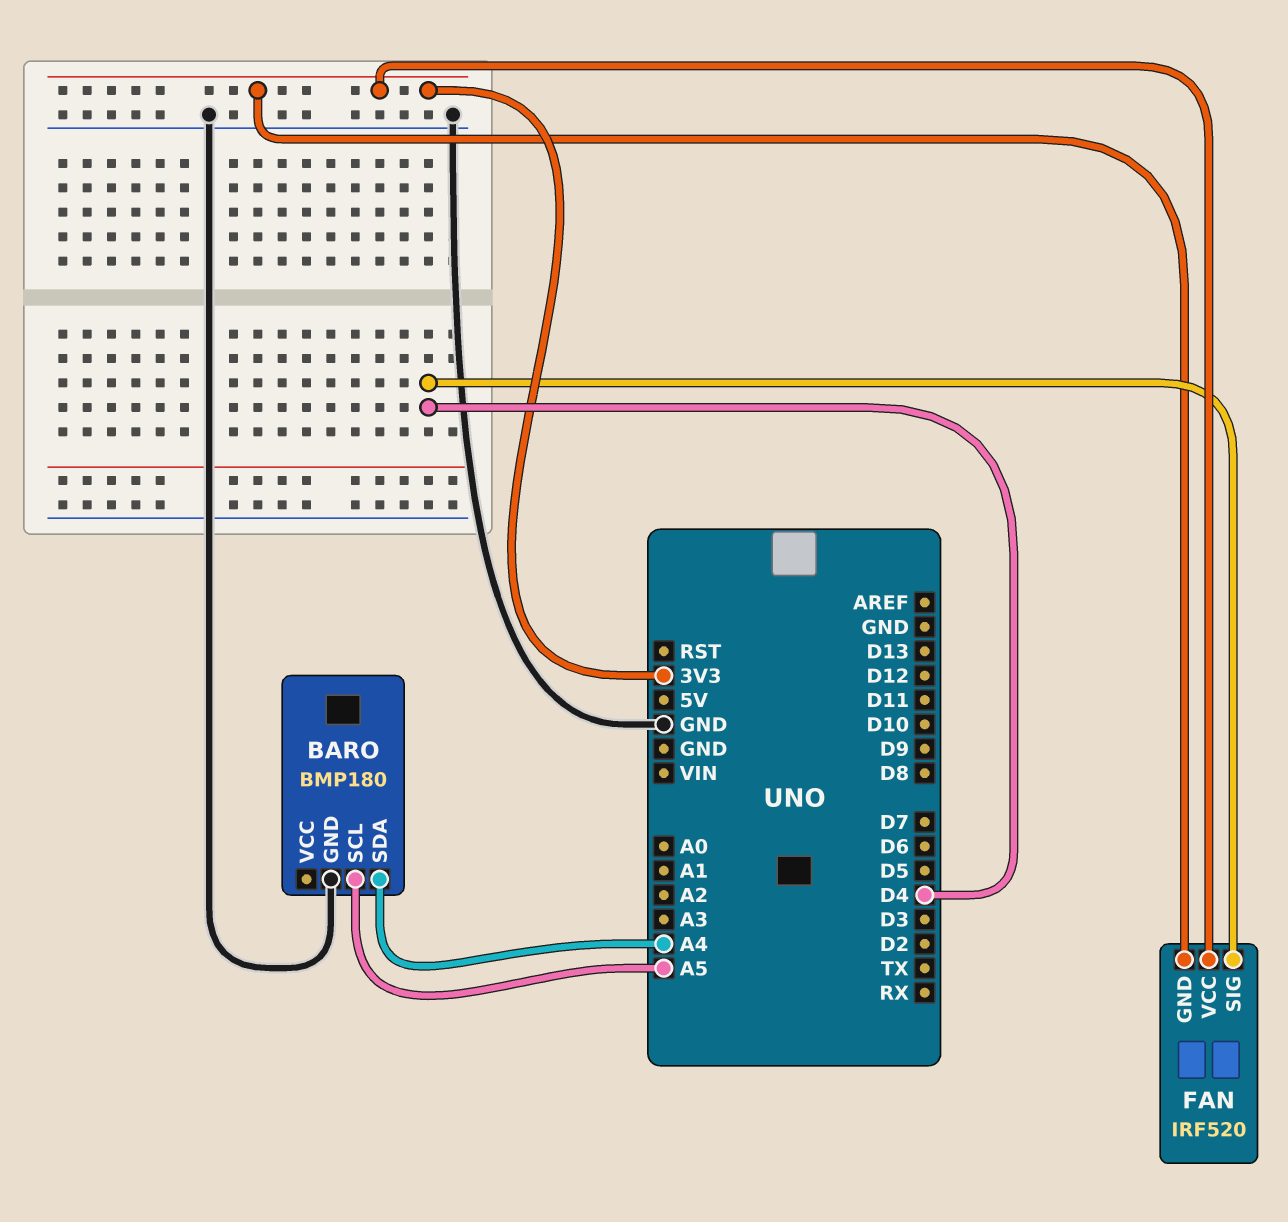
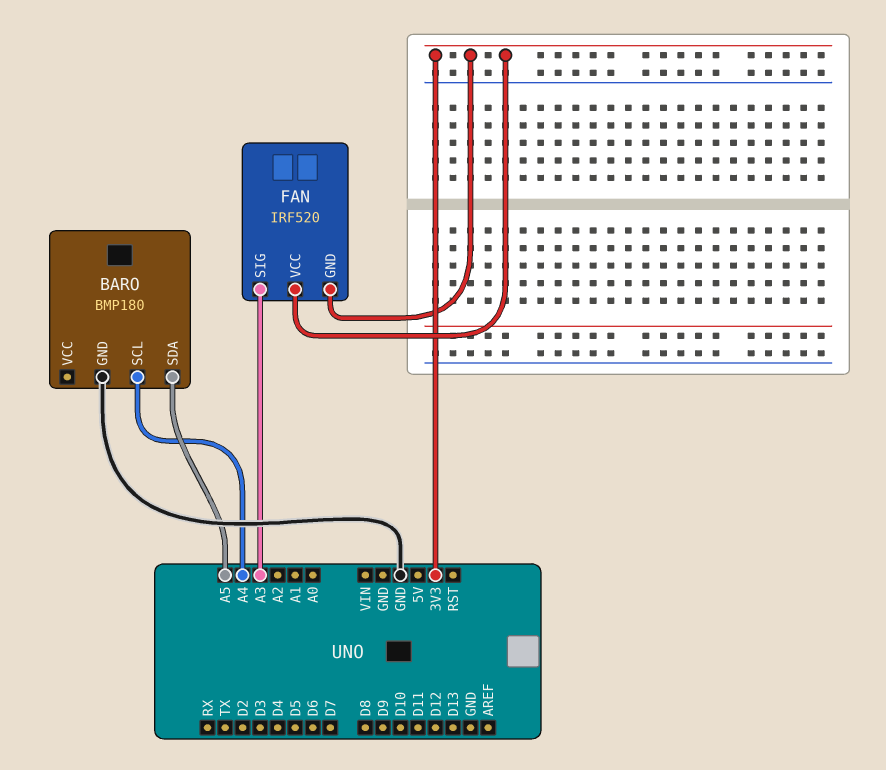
BARO pin SCL: A5 -> A4
BARO pin SDA: A4 -> A5
FAN pin SIG: D4 -> A3

